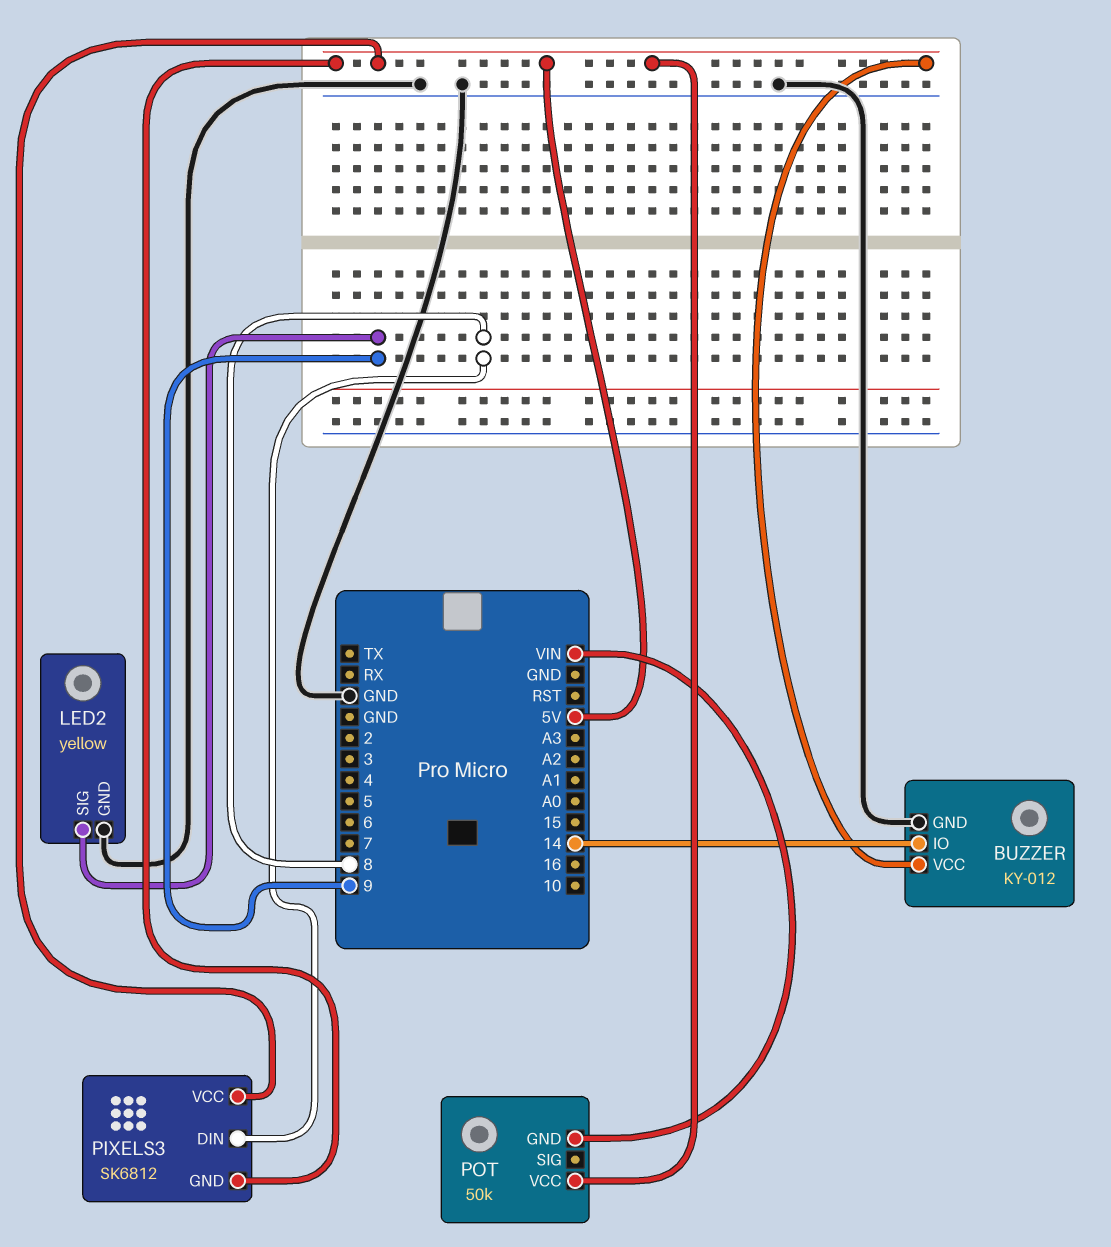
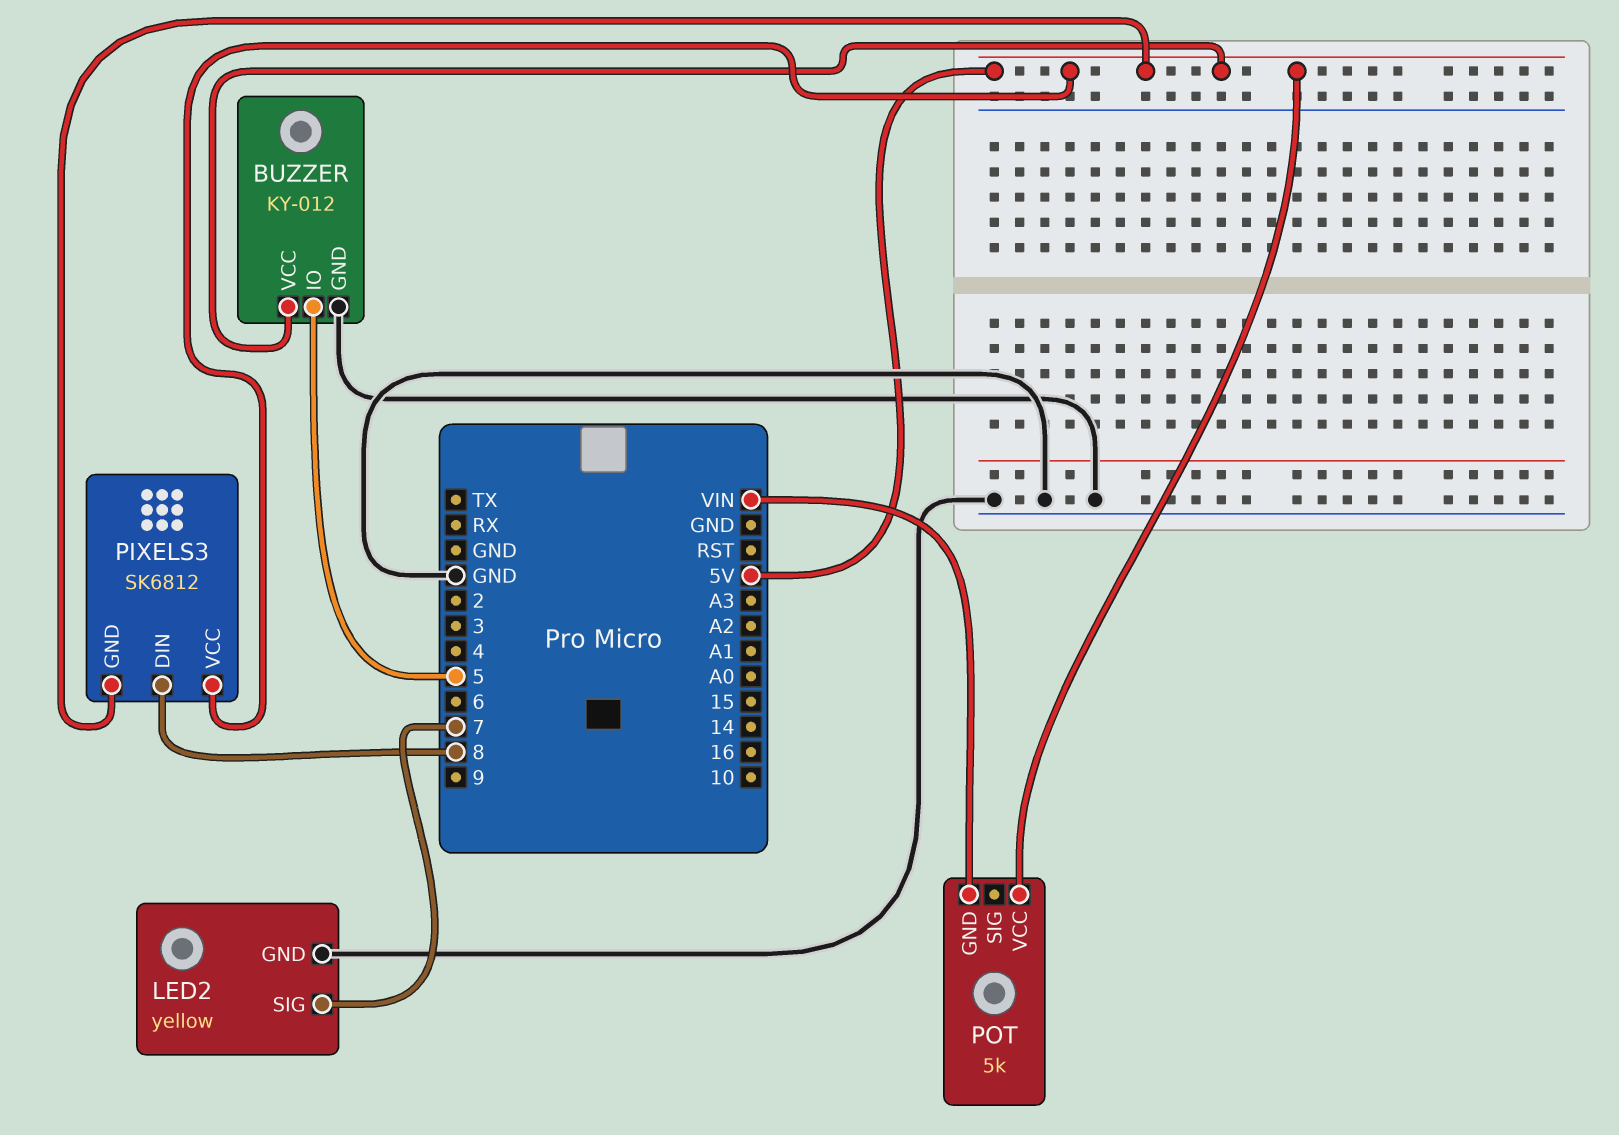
BUZZER pin IO: 14 -> 5
LED2 pin SIG: 9 -> 7
POT: 50k -> 5k

